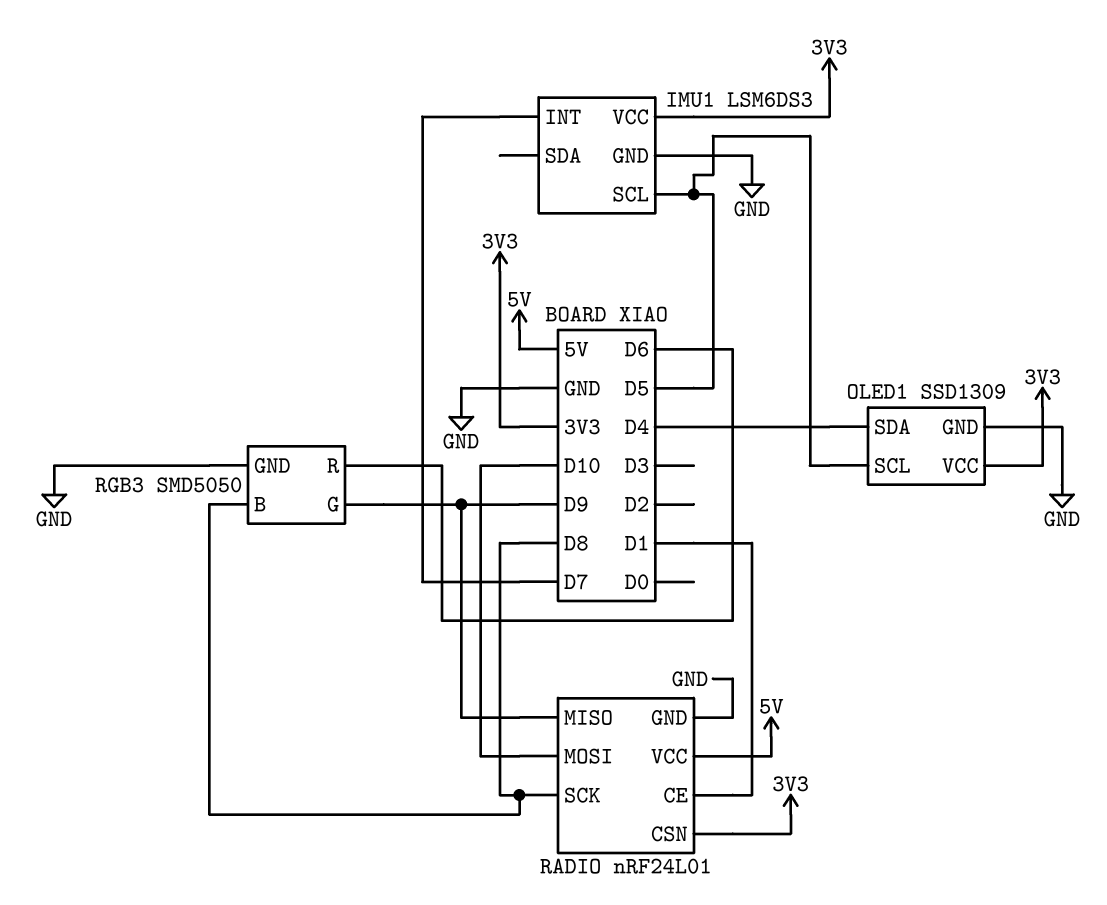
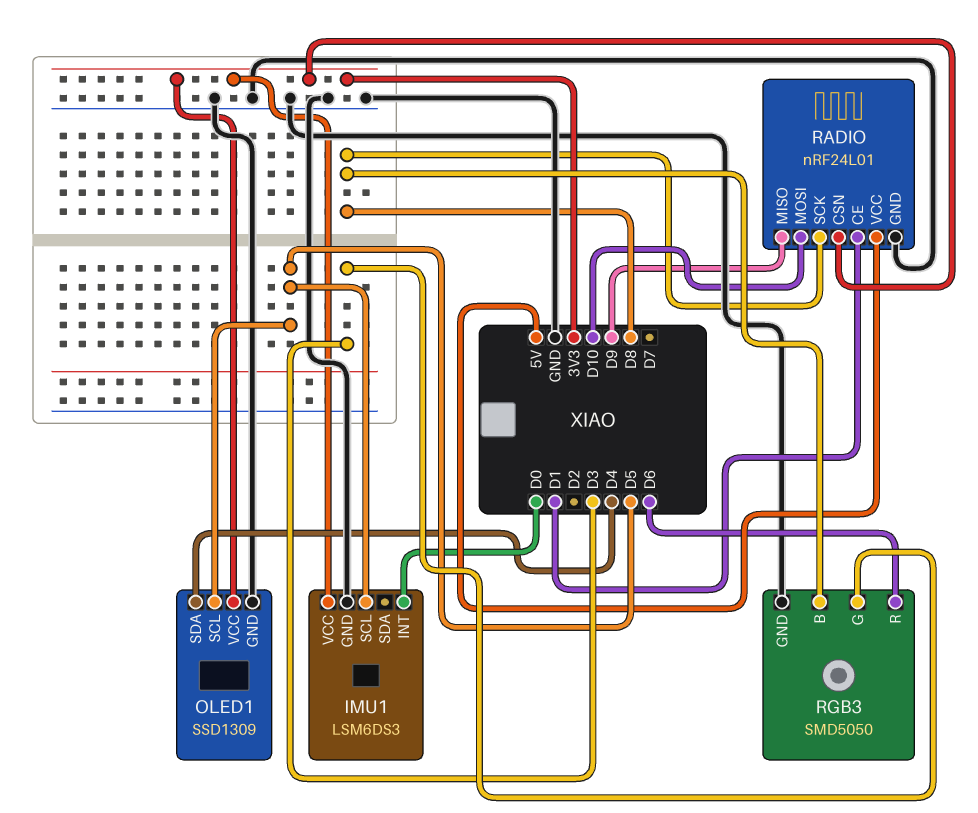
IMU1 pin INT: D7 -> D0
RGB3 pin G: D9 -> D3

